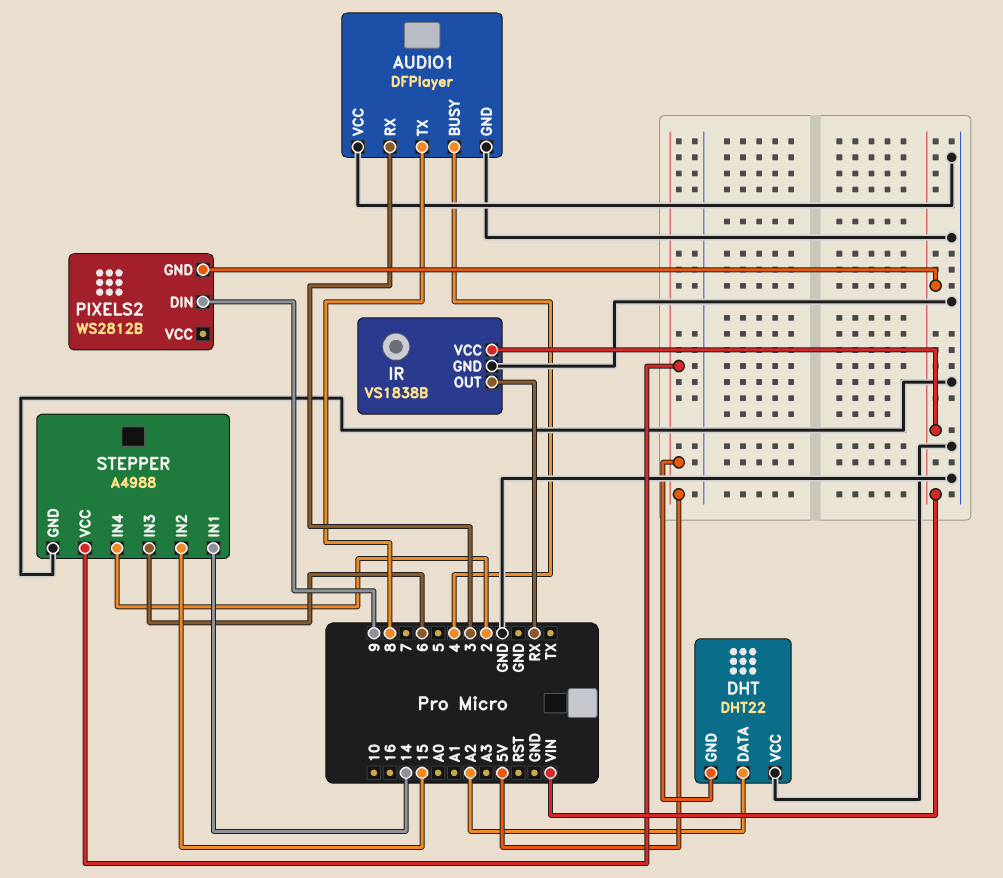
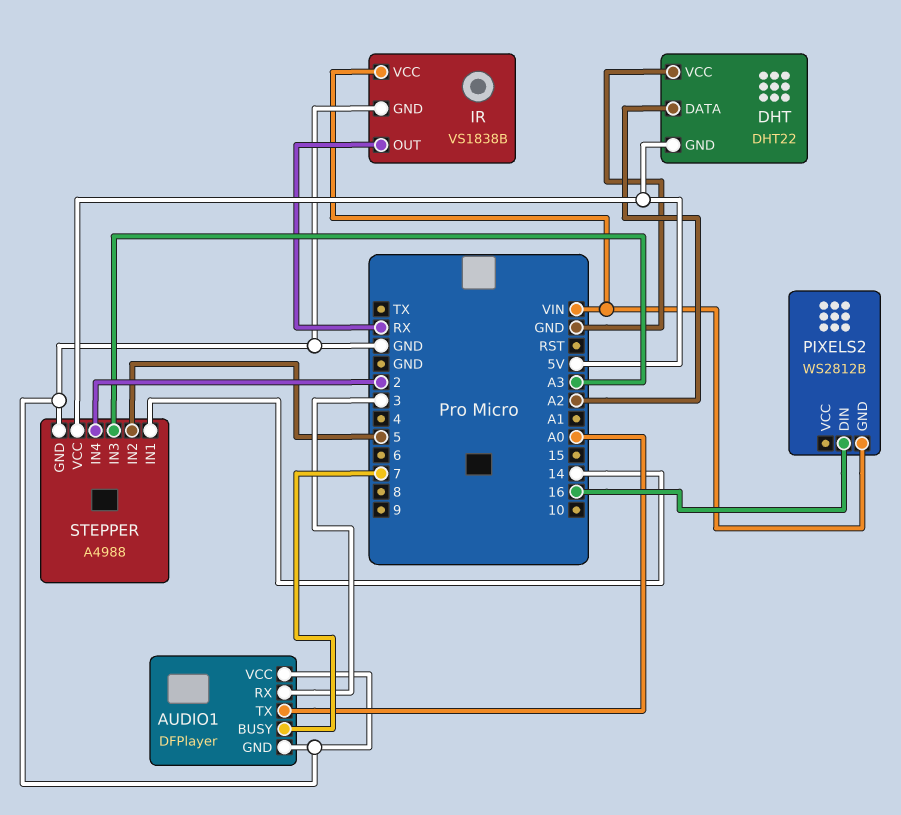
AUDIO1 pin BUSY: 4 -> 7
AUDIO1 pin TX: 8 -> A0
PIXELS2 pin DIN: 9 -> 16
STEPPER pin IN2: 15 -> 5
STEPPER pin IN3: 6 -> A3

